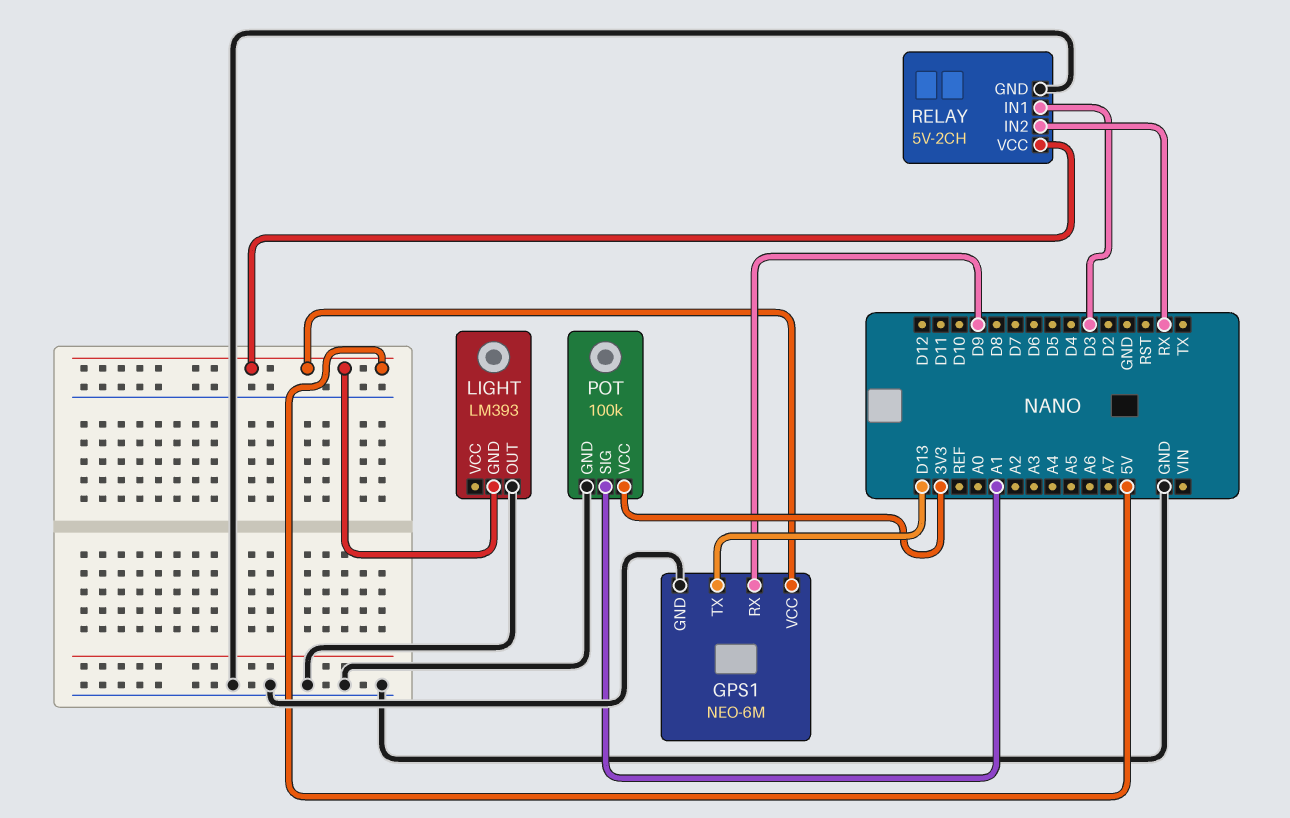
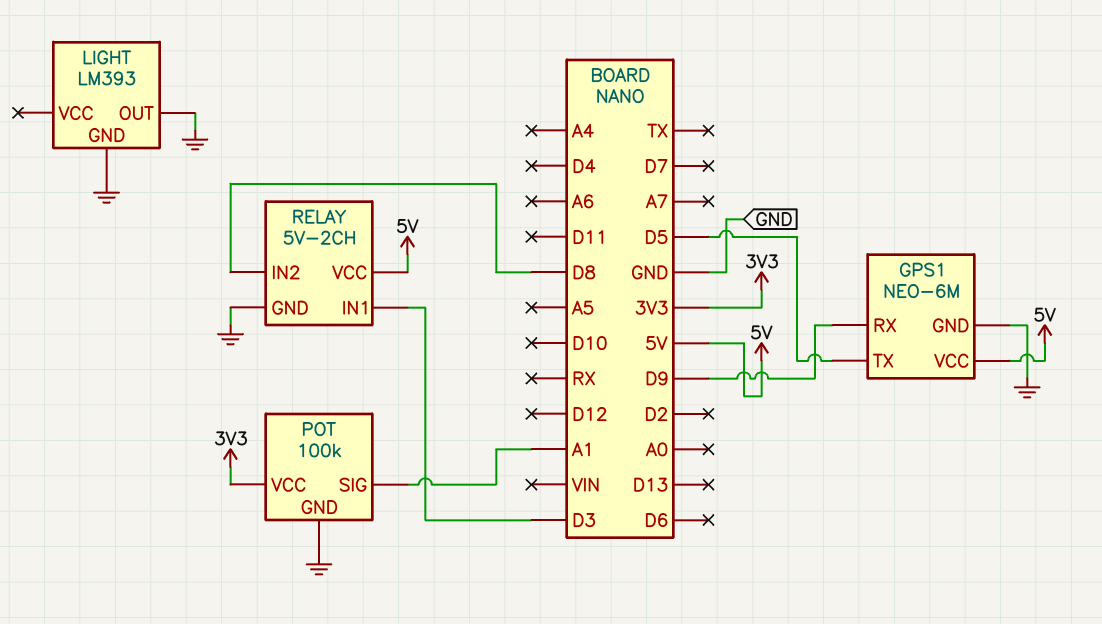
GPS1 pin TX: D13 -> D5
LIGHT pin GND: 5V -> GND
RELAY pin IN2: RX -> D8

